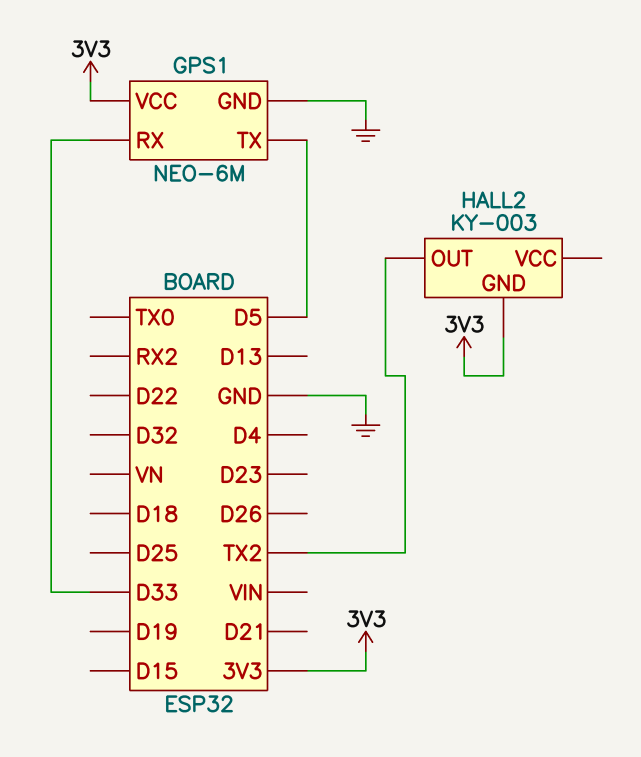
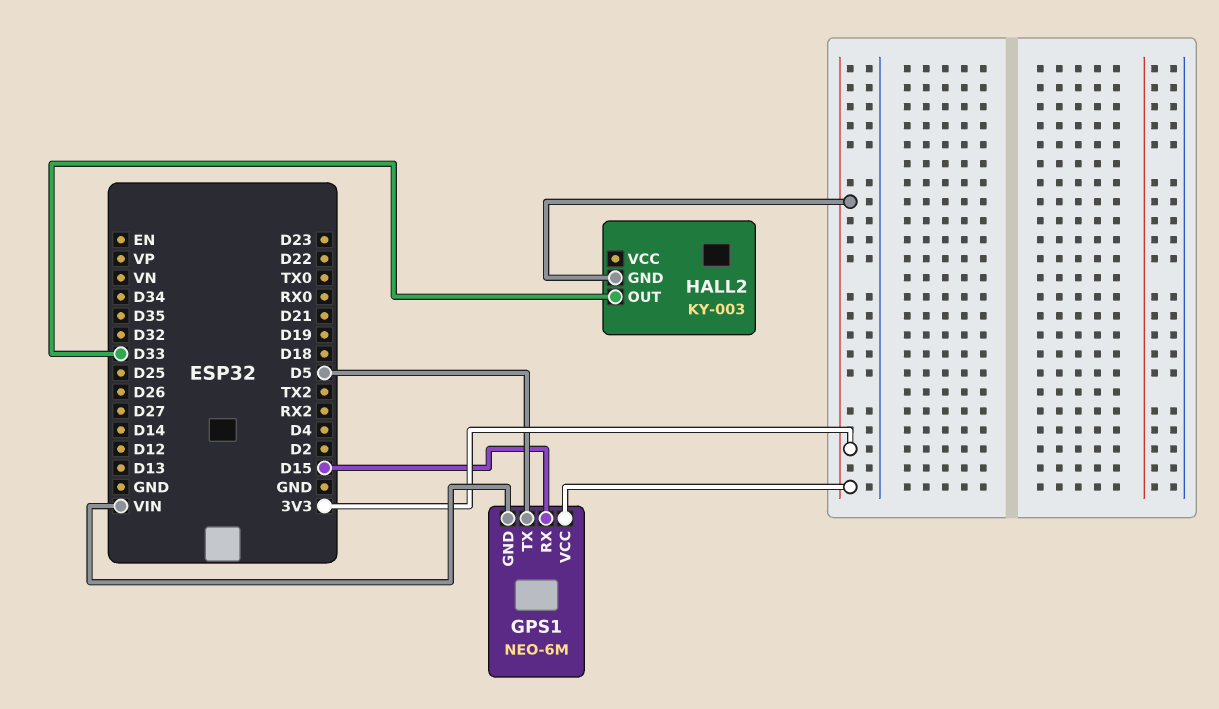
GPS1 pin GND: GND -> VIN
GPS1 pin RX: D33 -> D15
HALL2 pin OUT: TX2 -> D33

